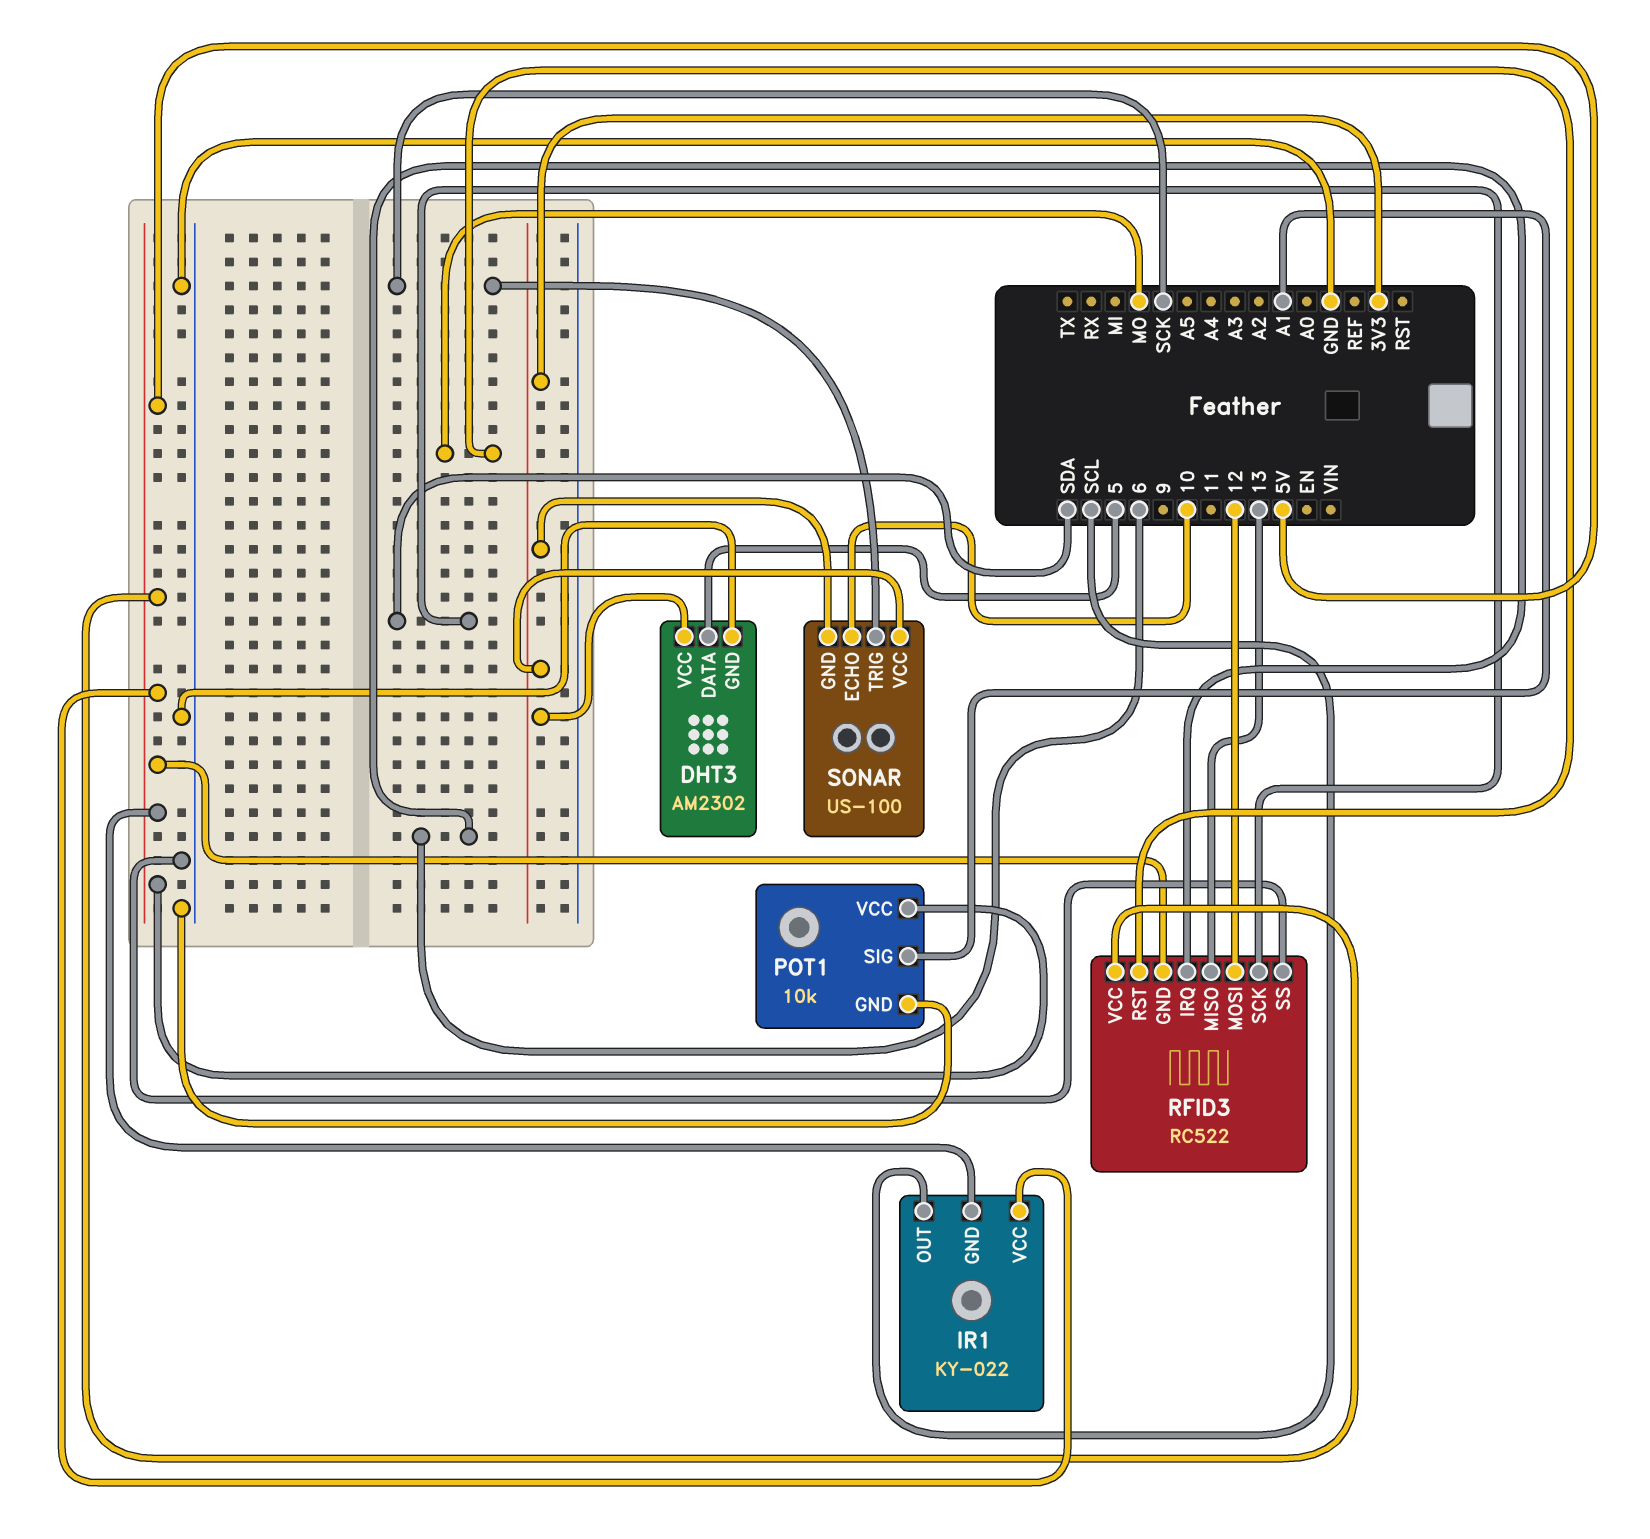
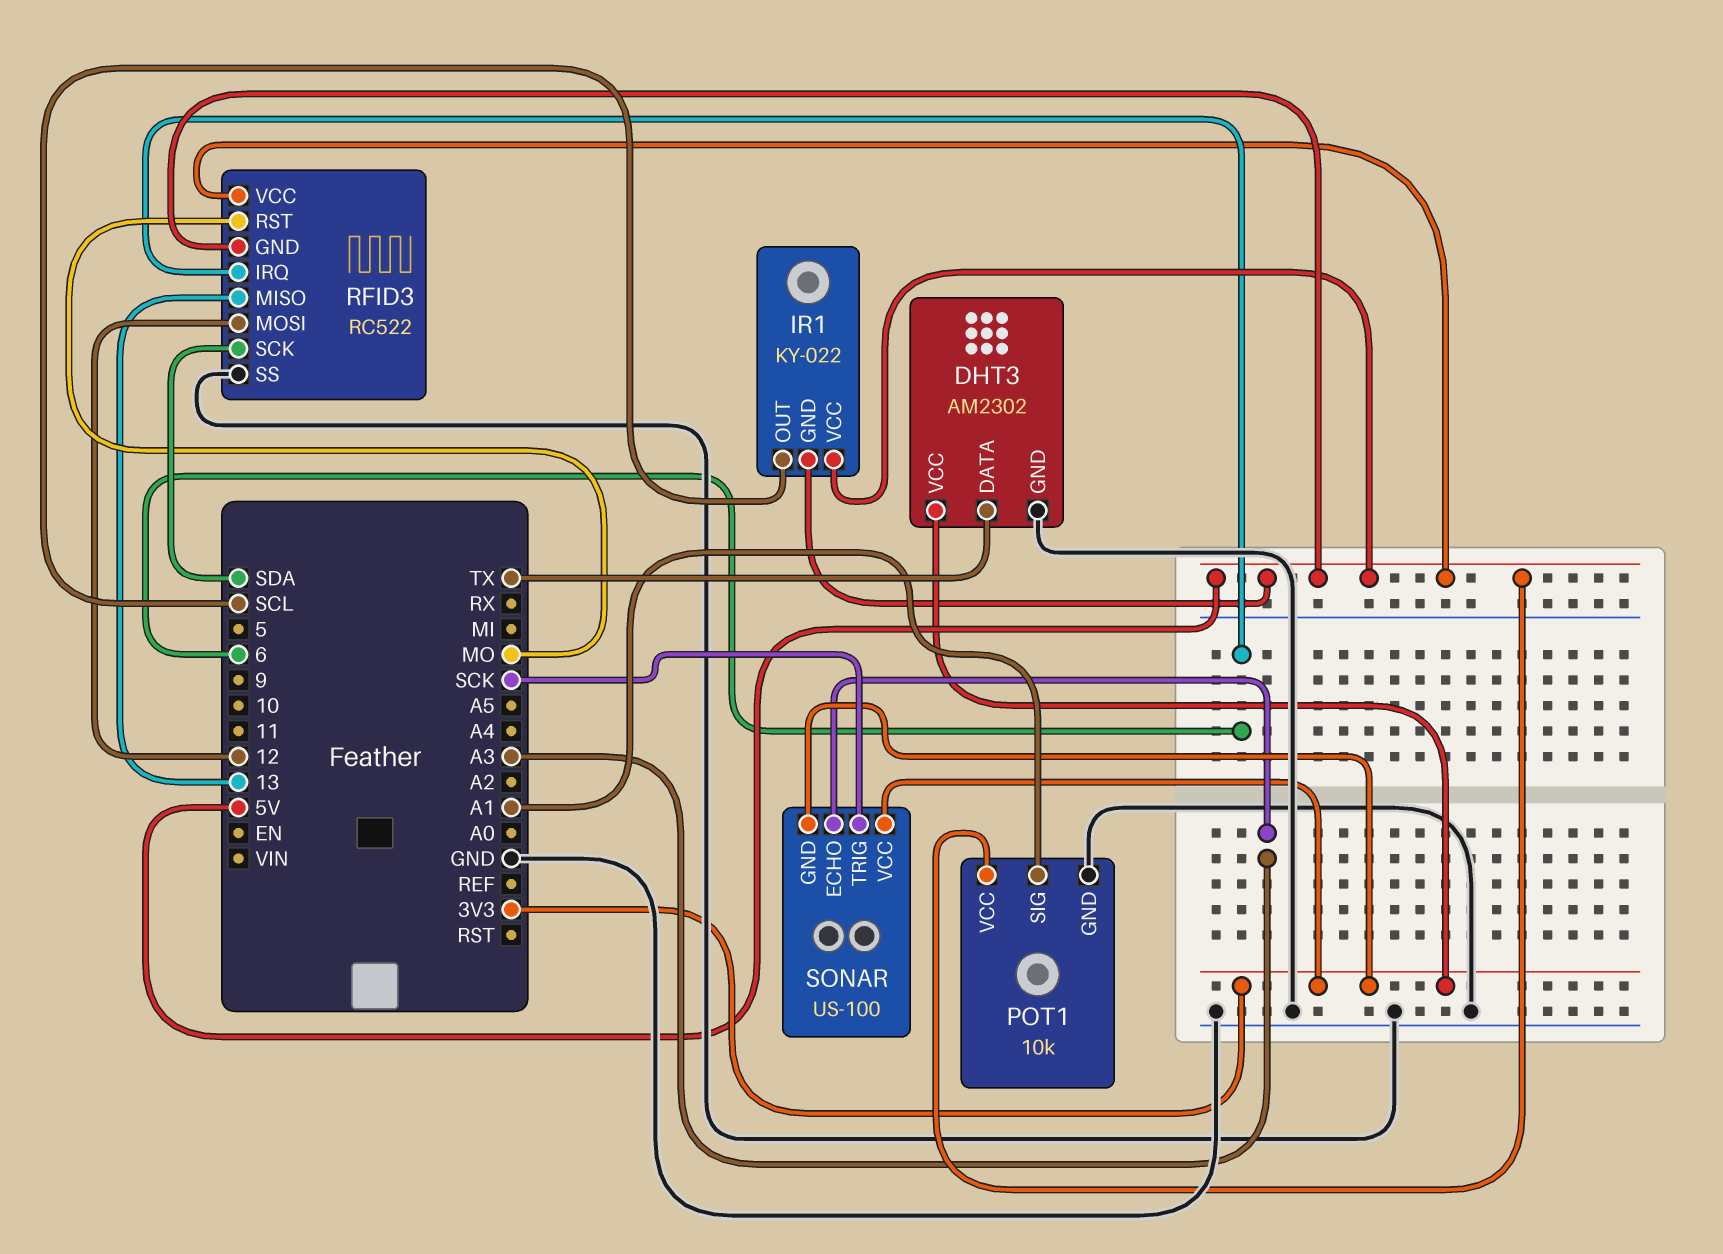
DHT3 pin DATA: 5 -> TX
SONAR pin ECHO: 10 -> A3

